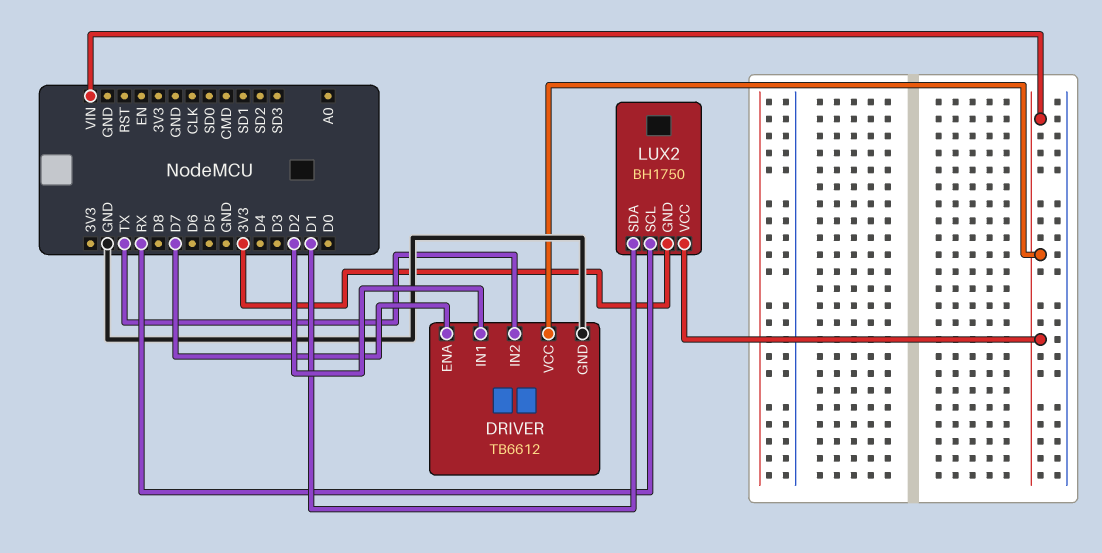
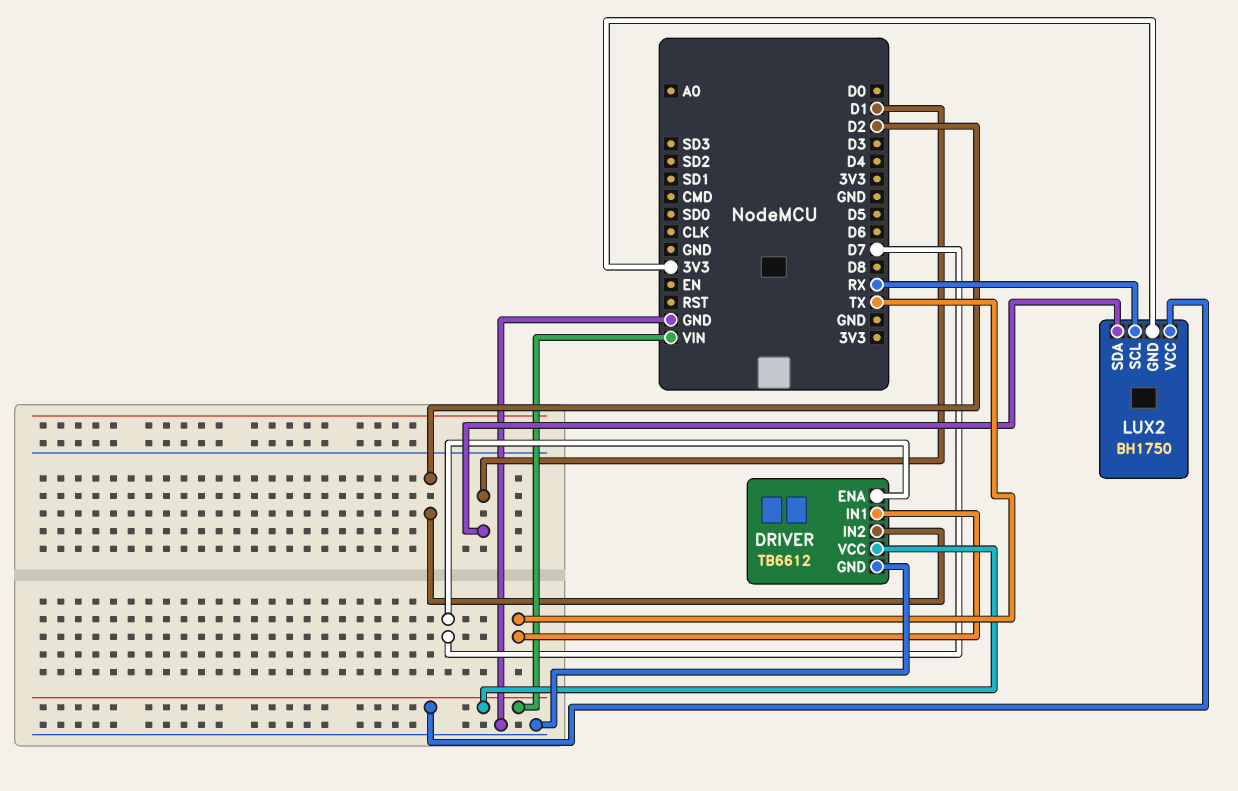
DRIVER pin IN1: D2 -> TX
DRIVER pin IN2: TX -> D2

